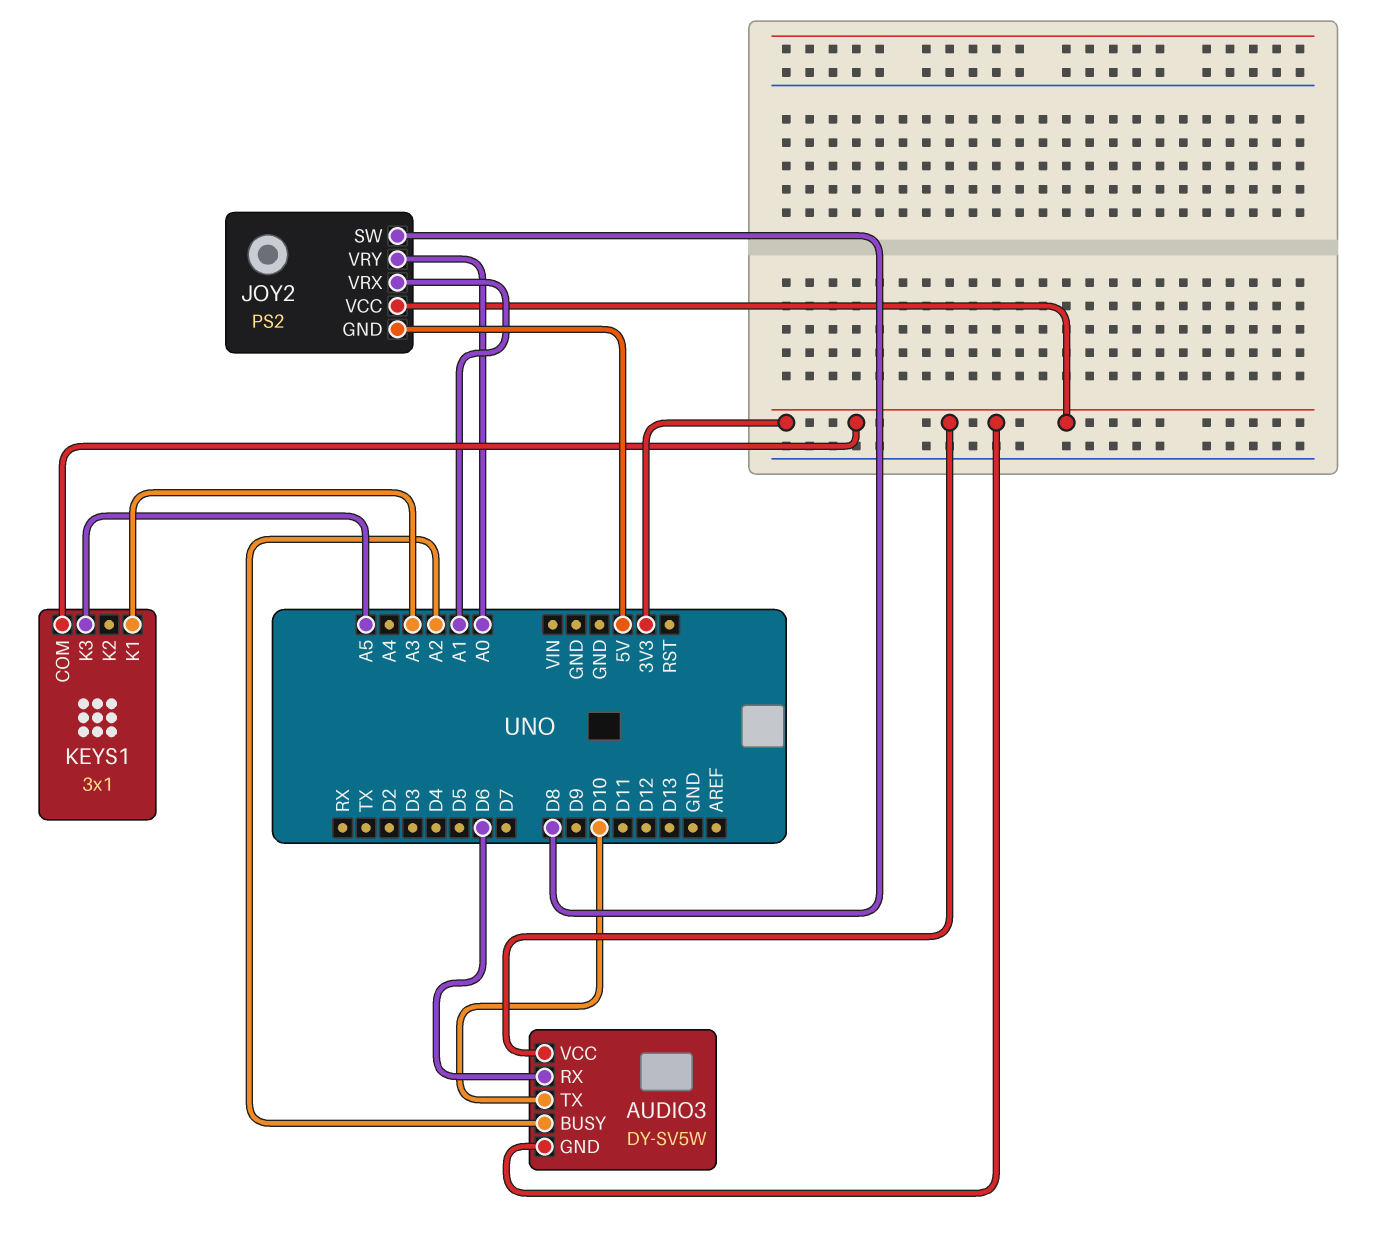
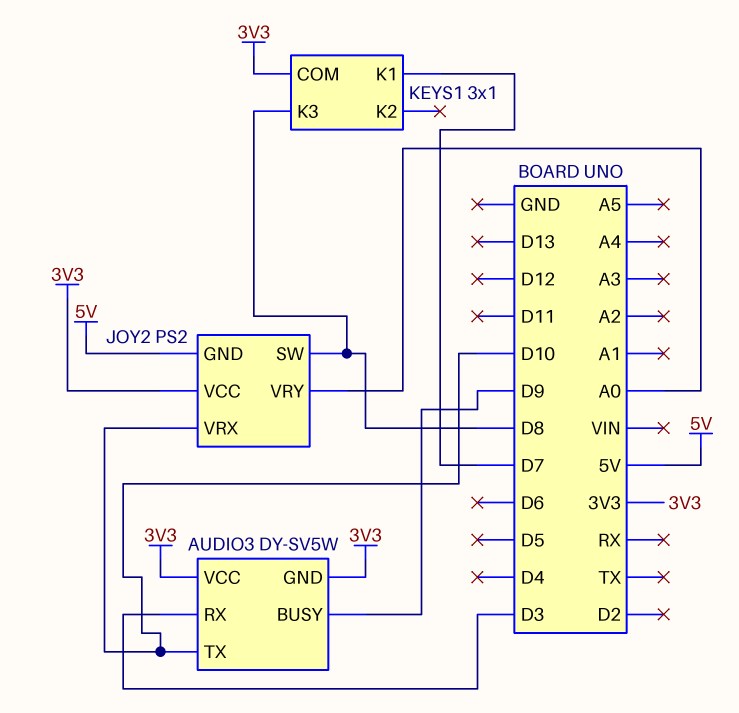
AUDIO3 pin BUSY: A2 -> D9
AUDIO3 pin RX: D6 -> D3
JOY2 pin VRX: A1 -> D10
KEYS1 pin K1: A3 -> D7
KEYS1 pin K3: A5 -> D8

